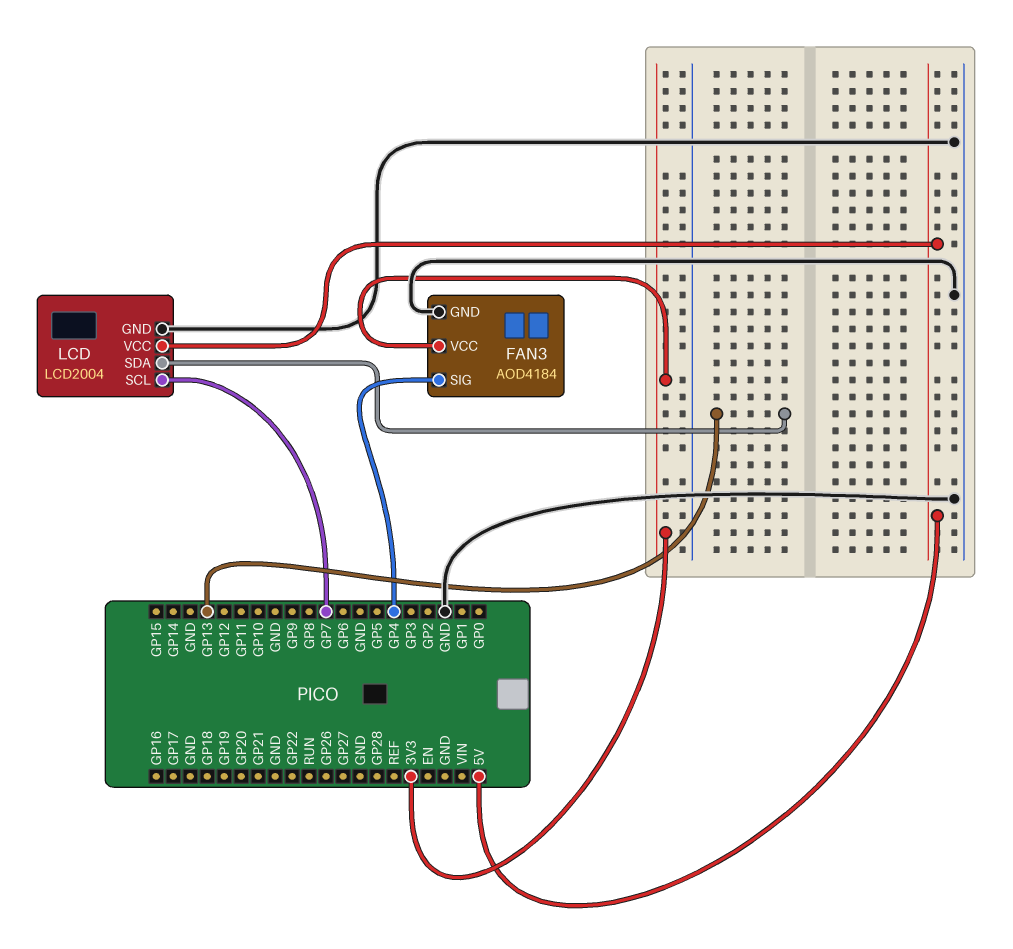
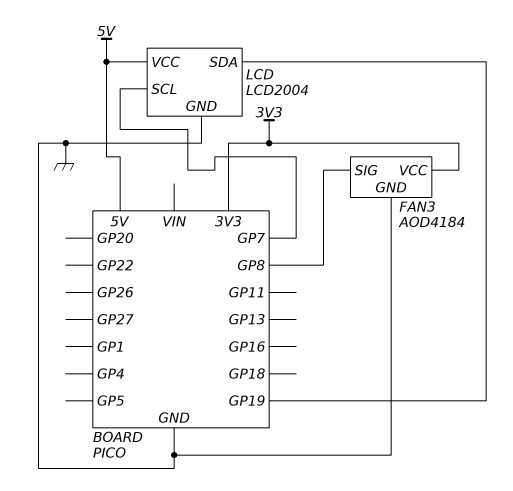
FAN3 pin SIG: GP4 -> GP8
LCD pin SDA: GP13 -> GP19

